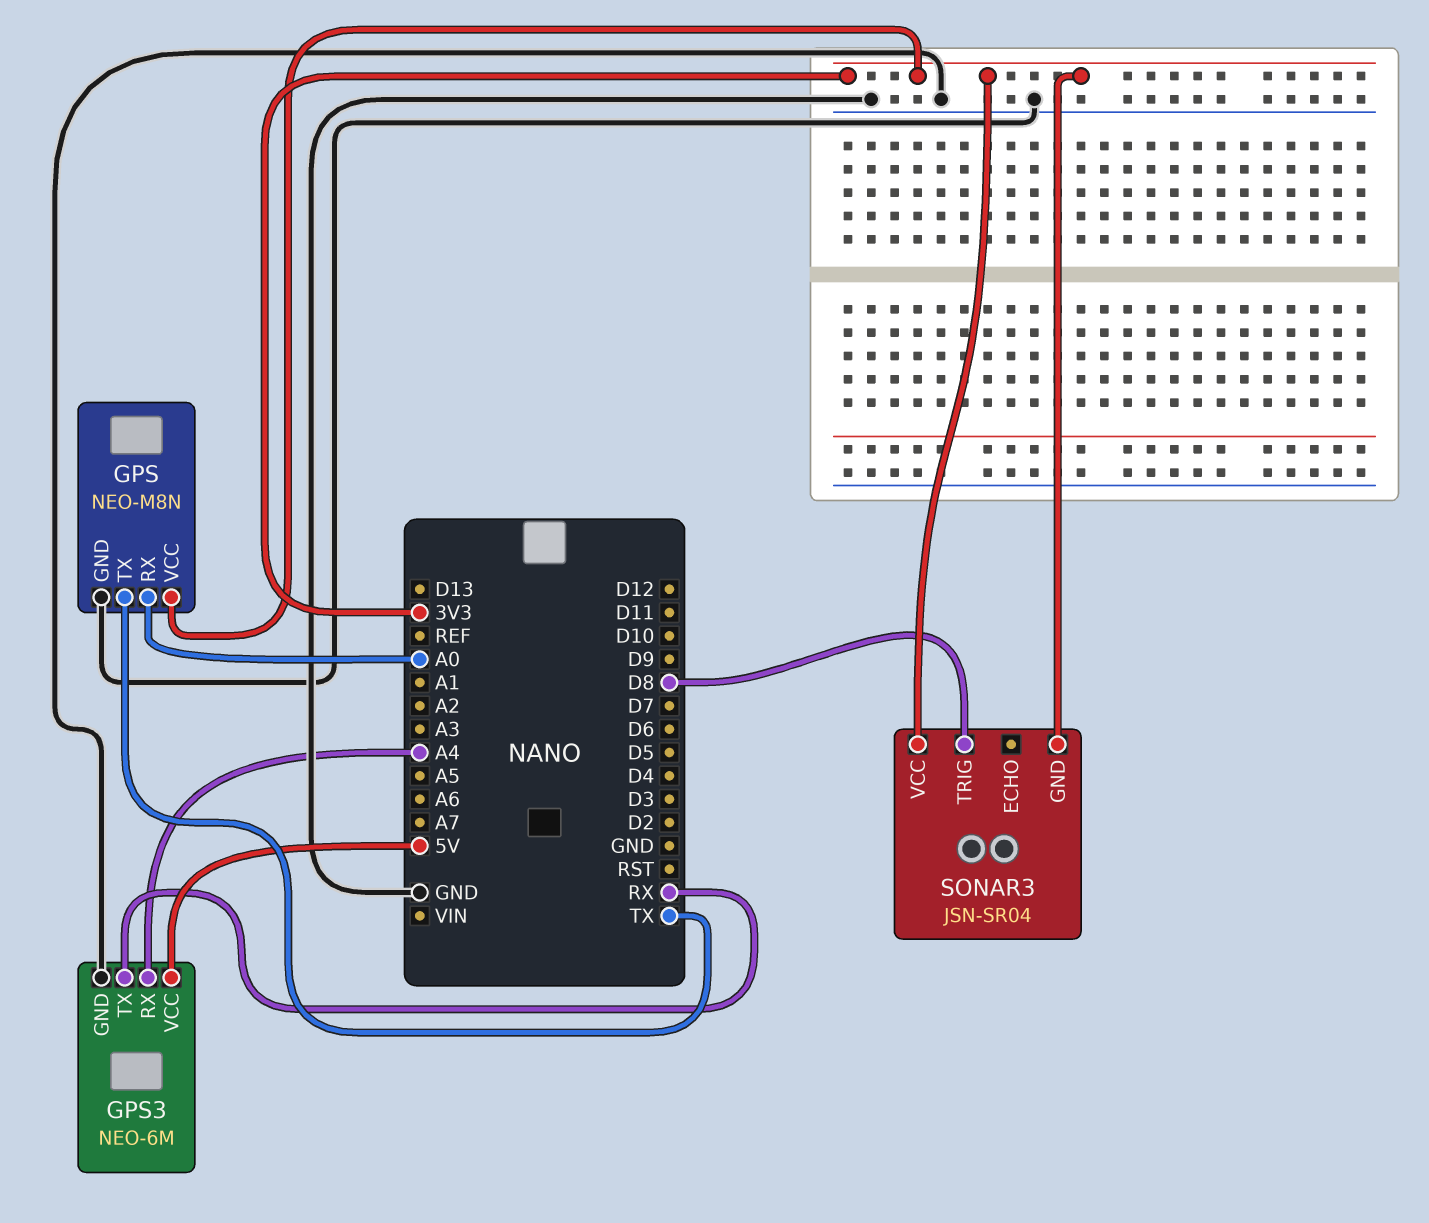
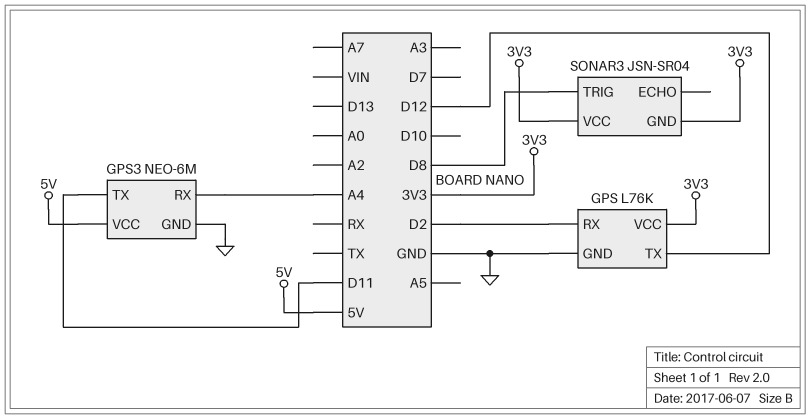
GPS: NEO-M8N -> L76K
GPS pin RX: A0 -> D2
GPS pin TX: TX -> D12
GPS3 pin TX: RX -> D11

